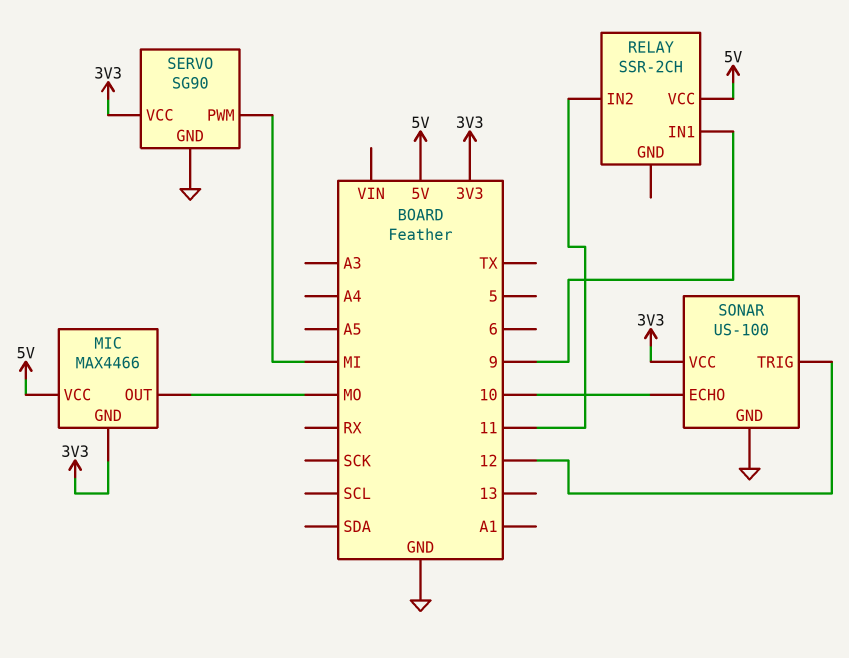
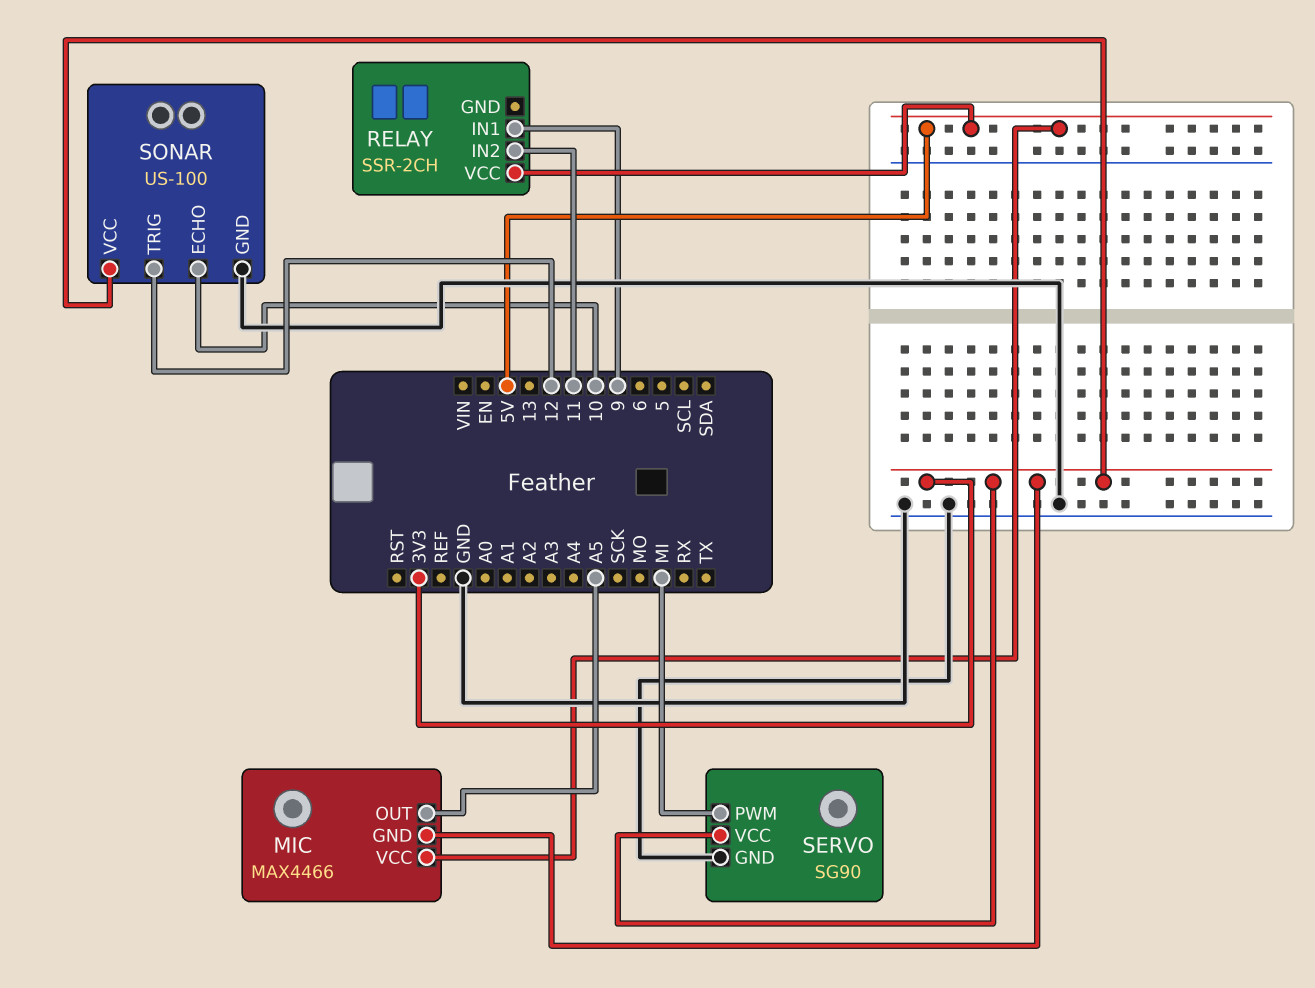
MIC pin OUT: MO -> A5

